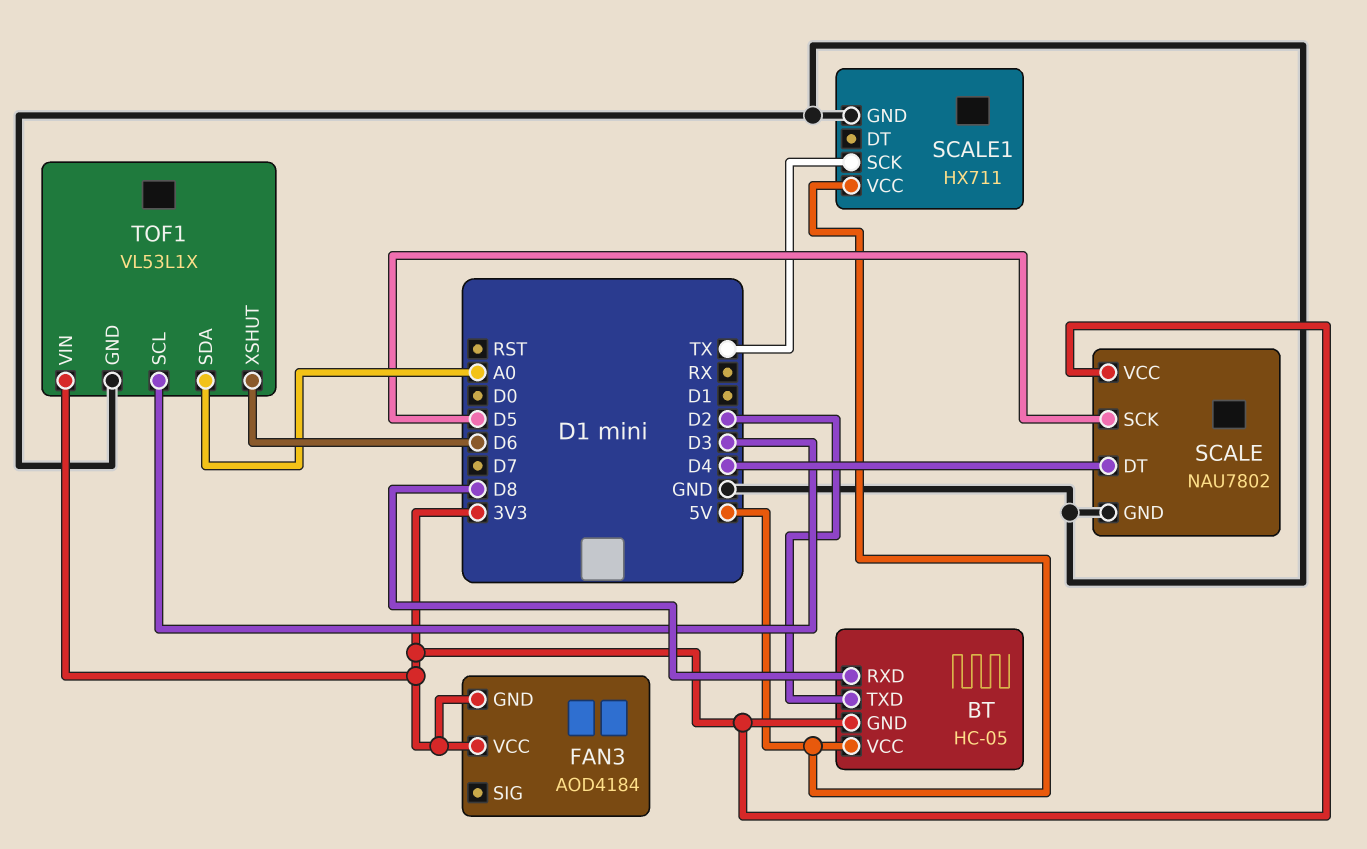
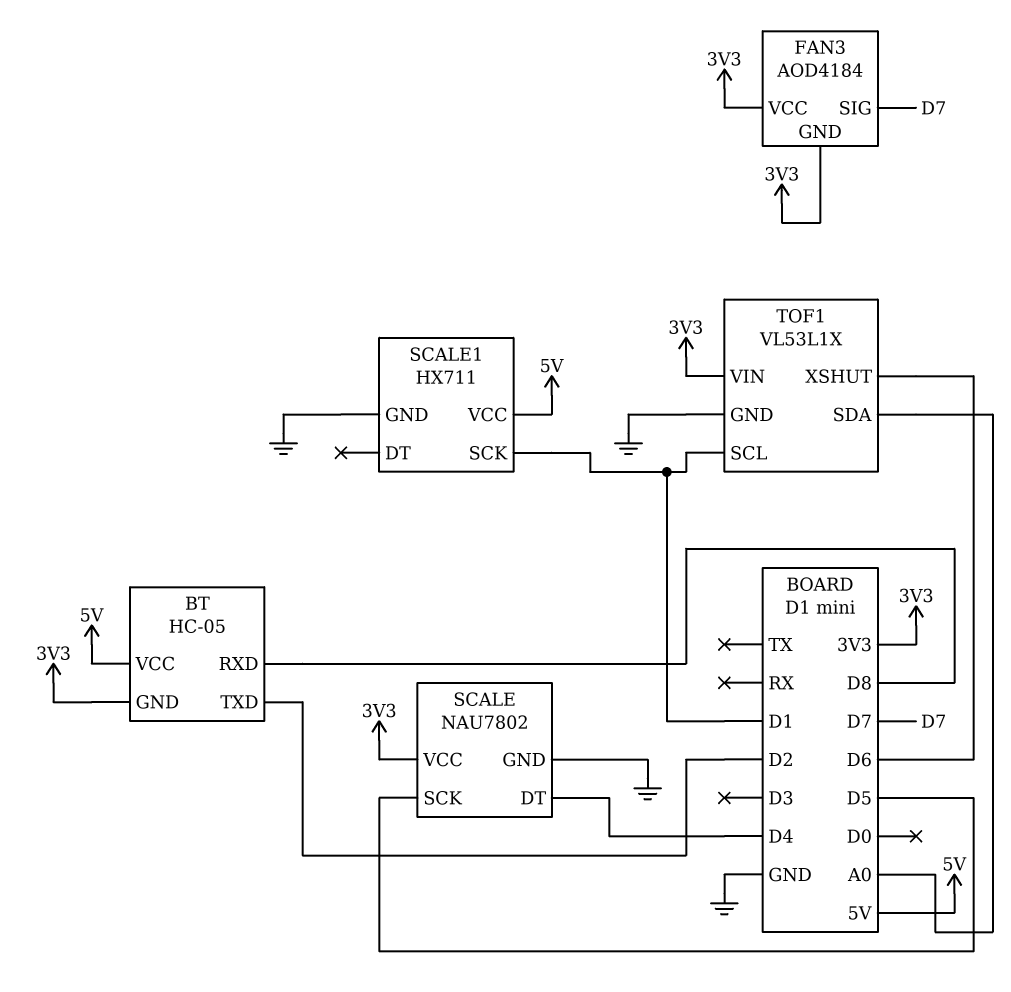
FAN3 pin SIG: none -> D7
SCALE1 pin SCK: TX -> D1
TOF1 pin SCL: D3 -> D1

